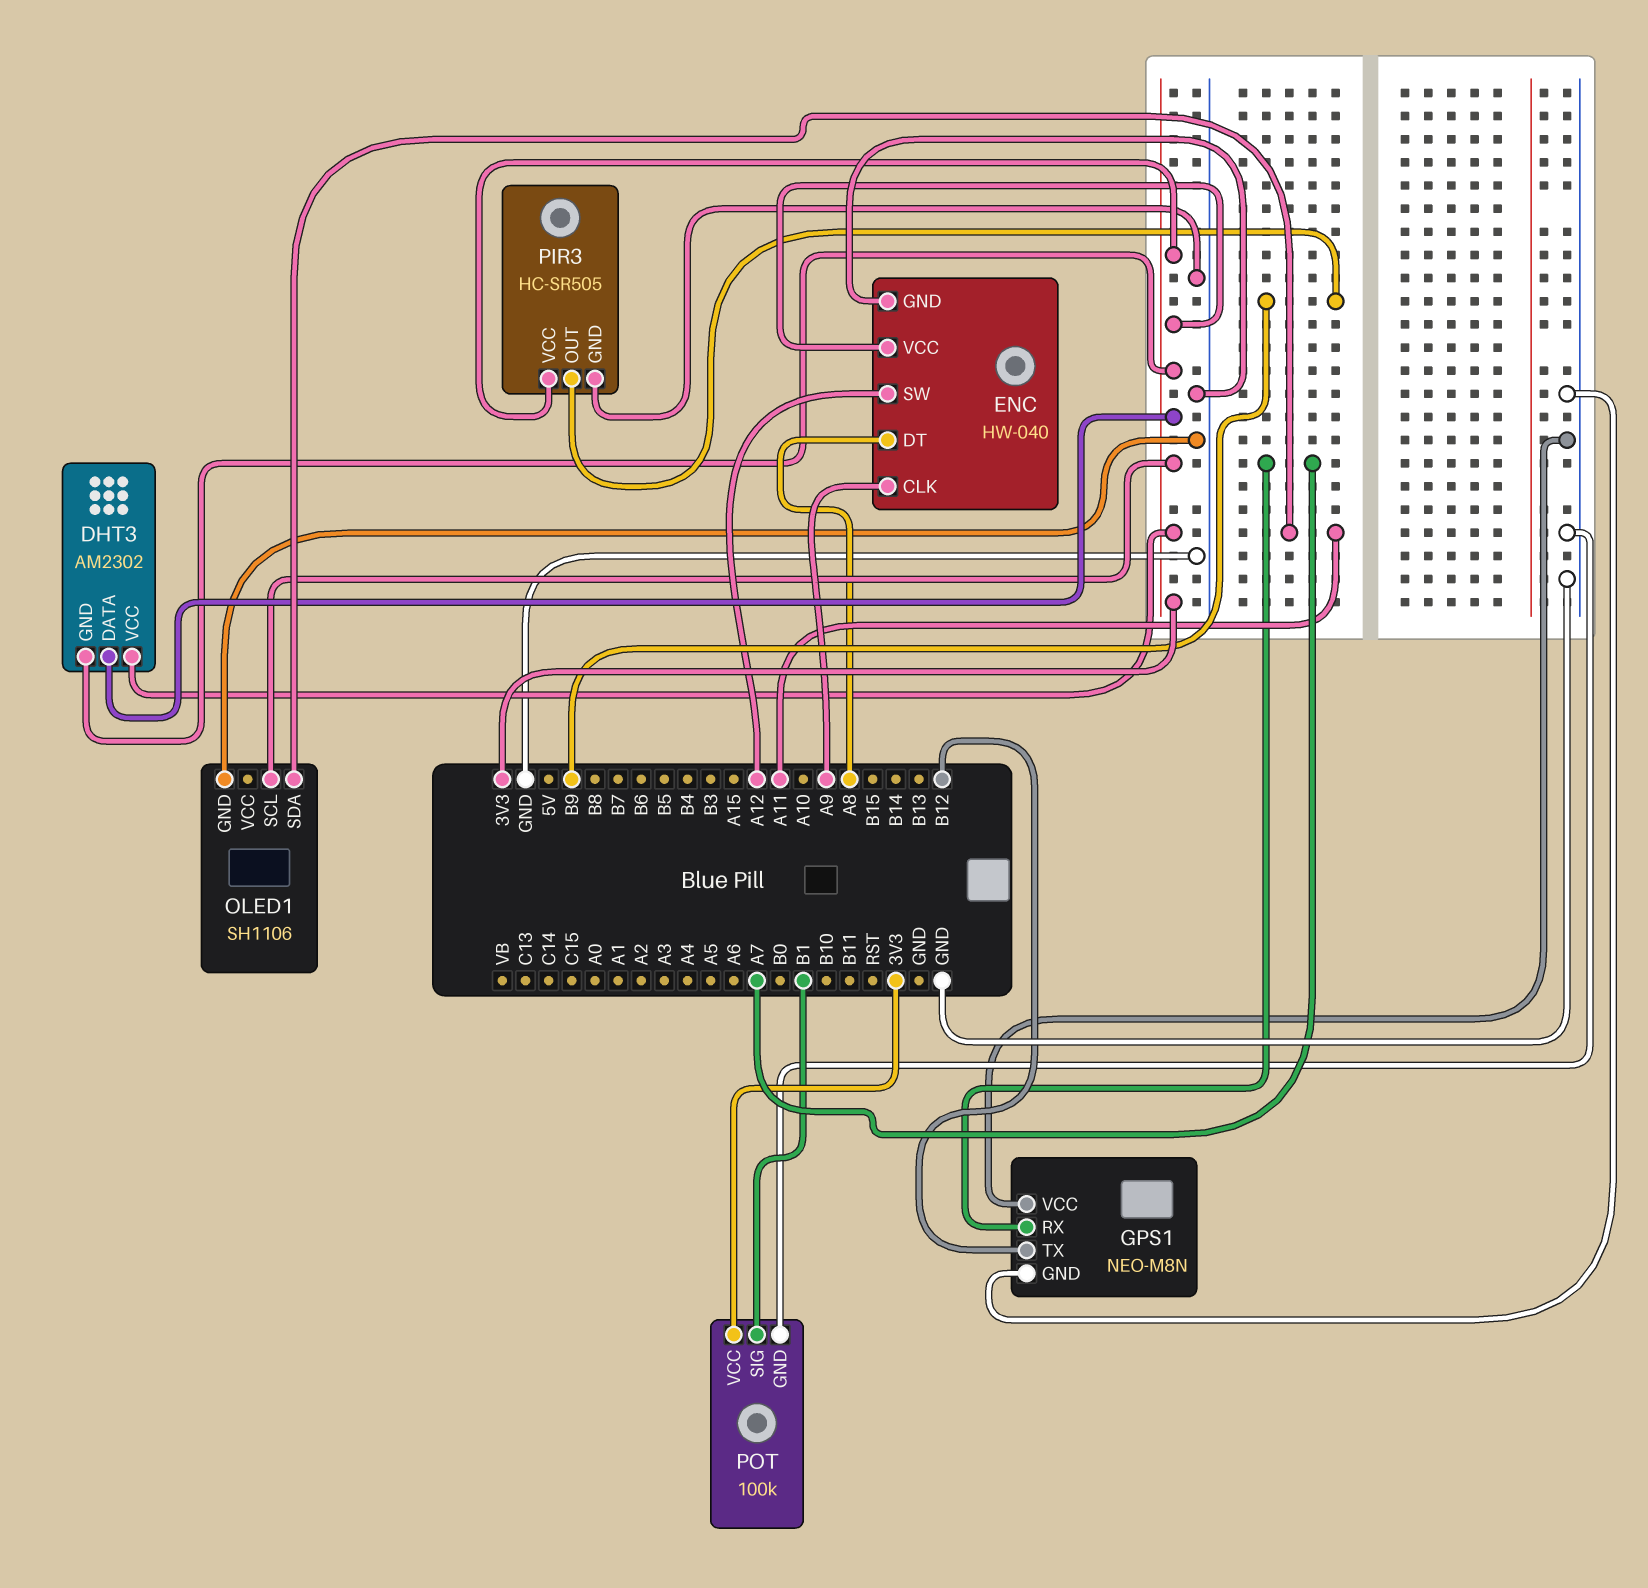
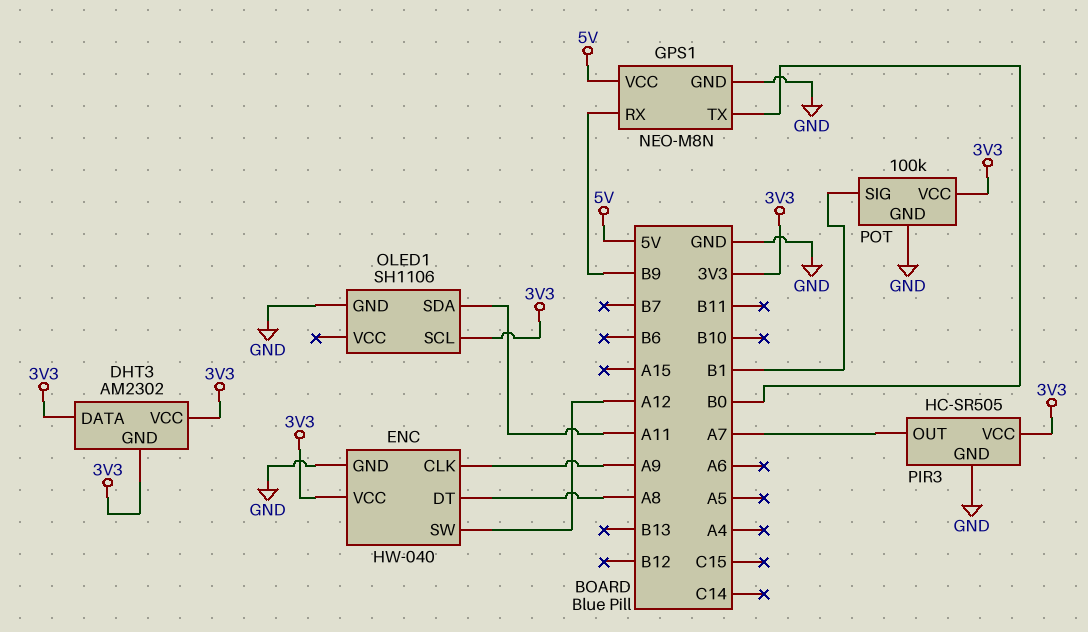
GPS1 pin RX: A7 -> B9
GPS1 pin TX: B12 -> B0
GPS1 pin VCC: GND -> 5V
PIR3 pin OUT: B9 -> A7

